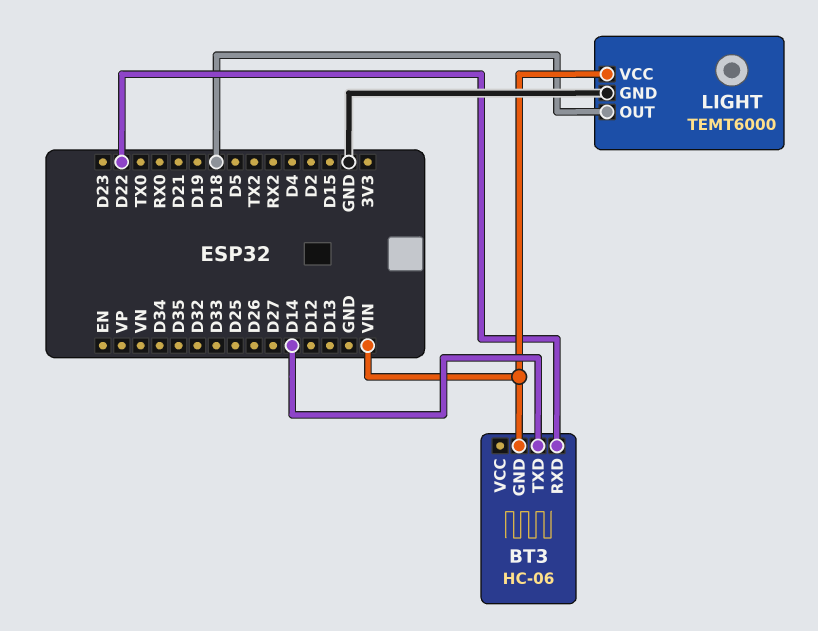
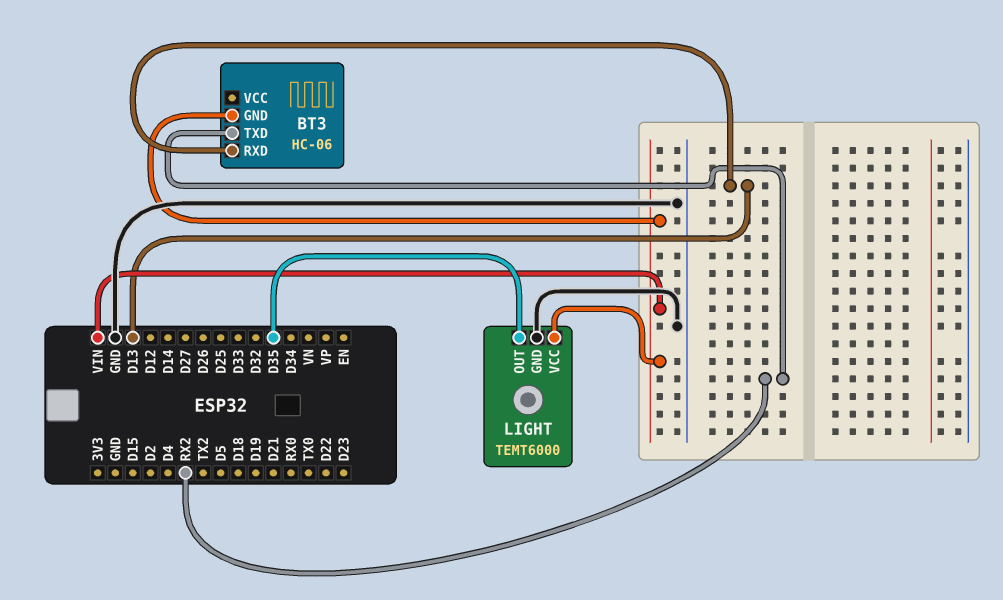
BT3 pin RXD: D22 -> D13
BT3 pin TXD: D14 -> RX2
LIGHT pin OUT: D18 -> D35

